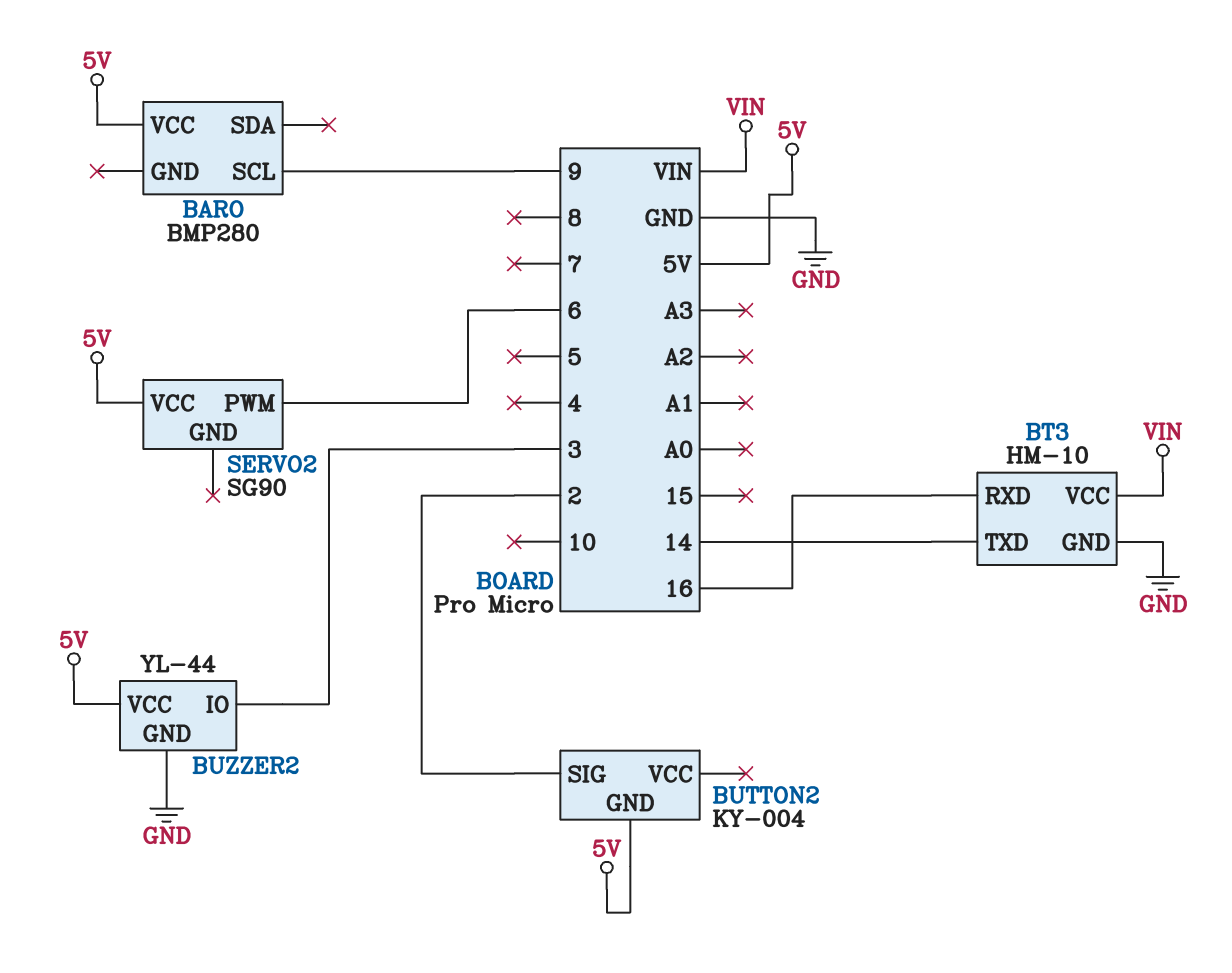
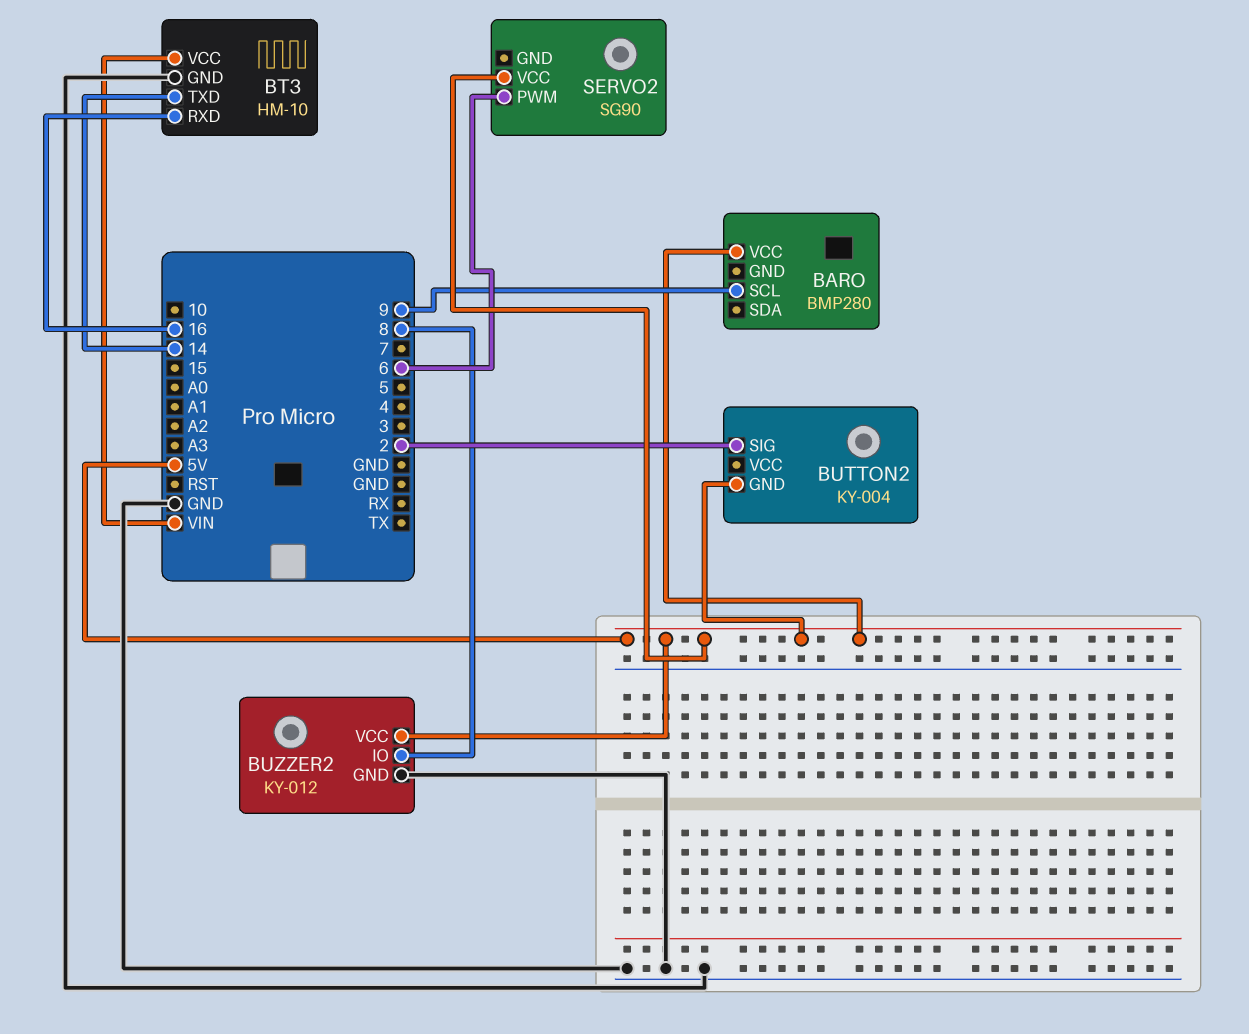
BUZZER2: YL-44 -> KY-012
BUZZER2 pin IO: 3 -> 8

